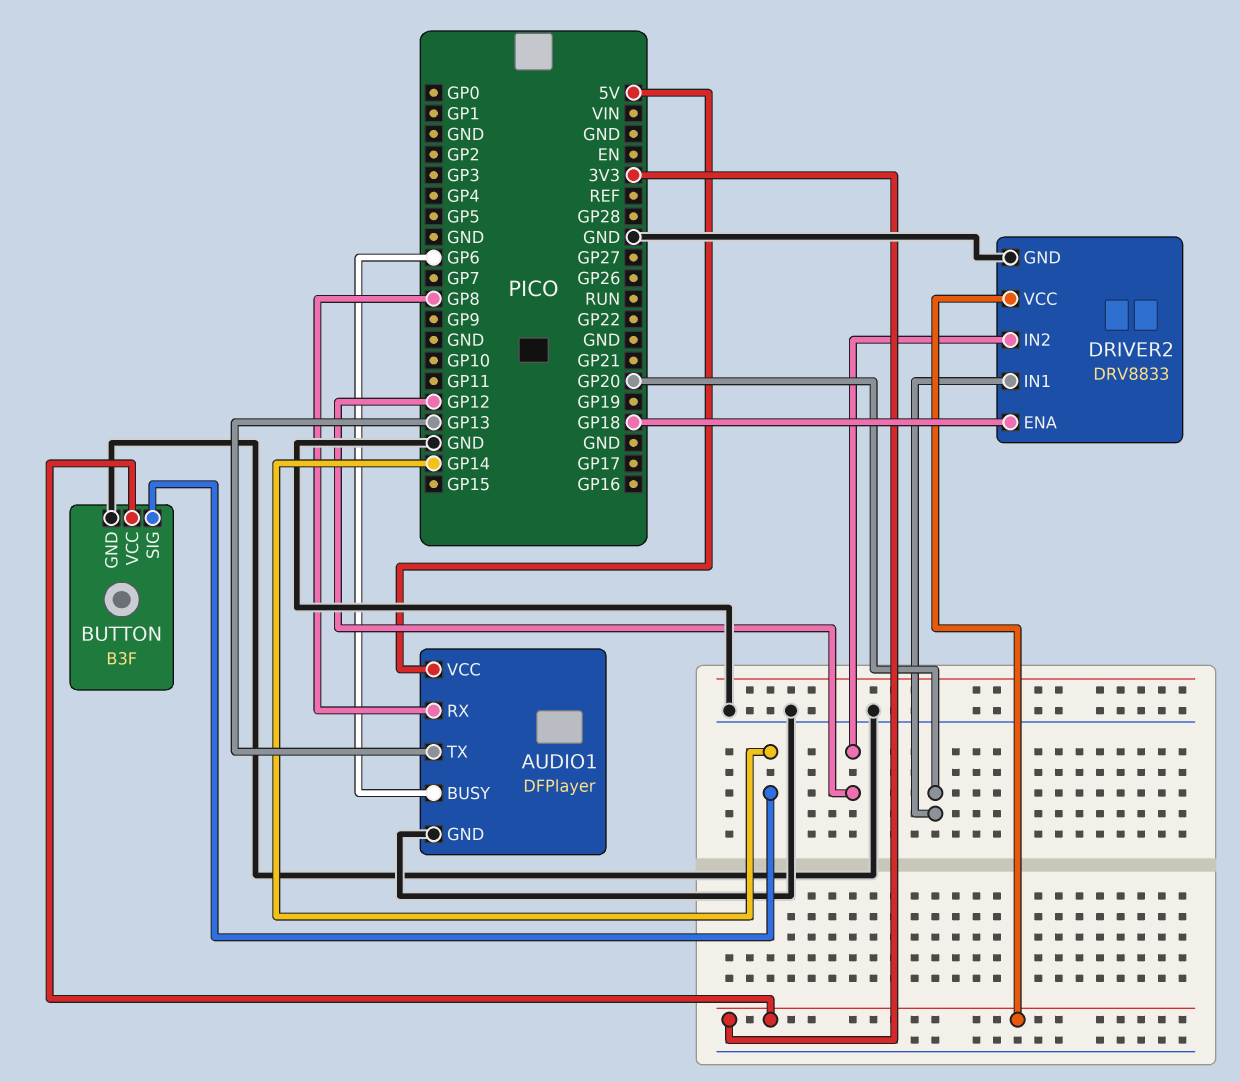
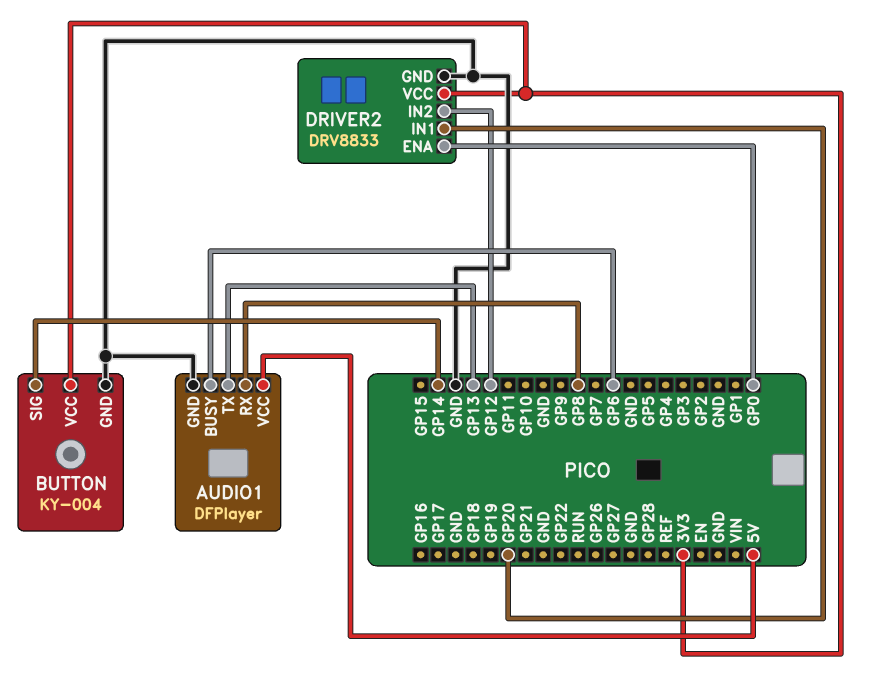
BUTTON: B3F -> KY-004
DRIVER2 pin ENA: GP18 -> GP0

